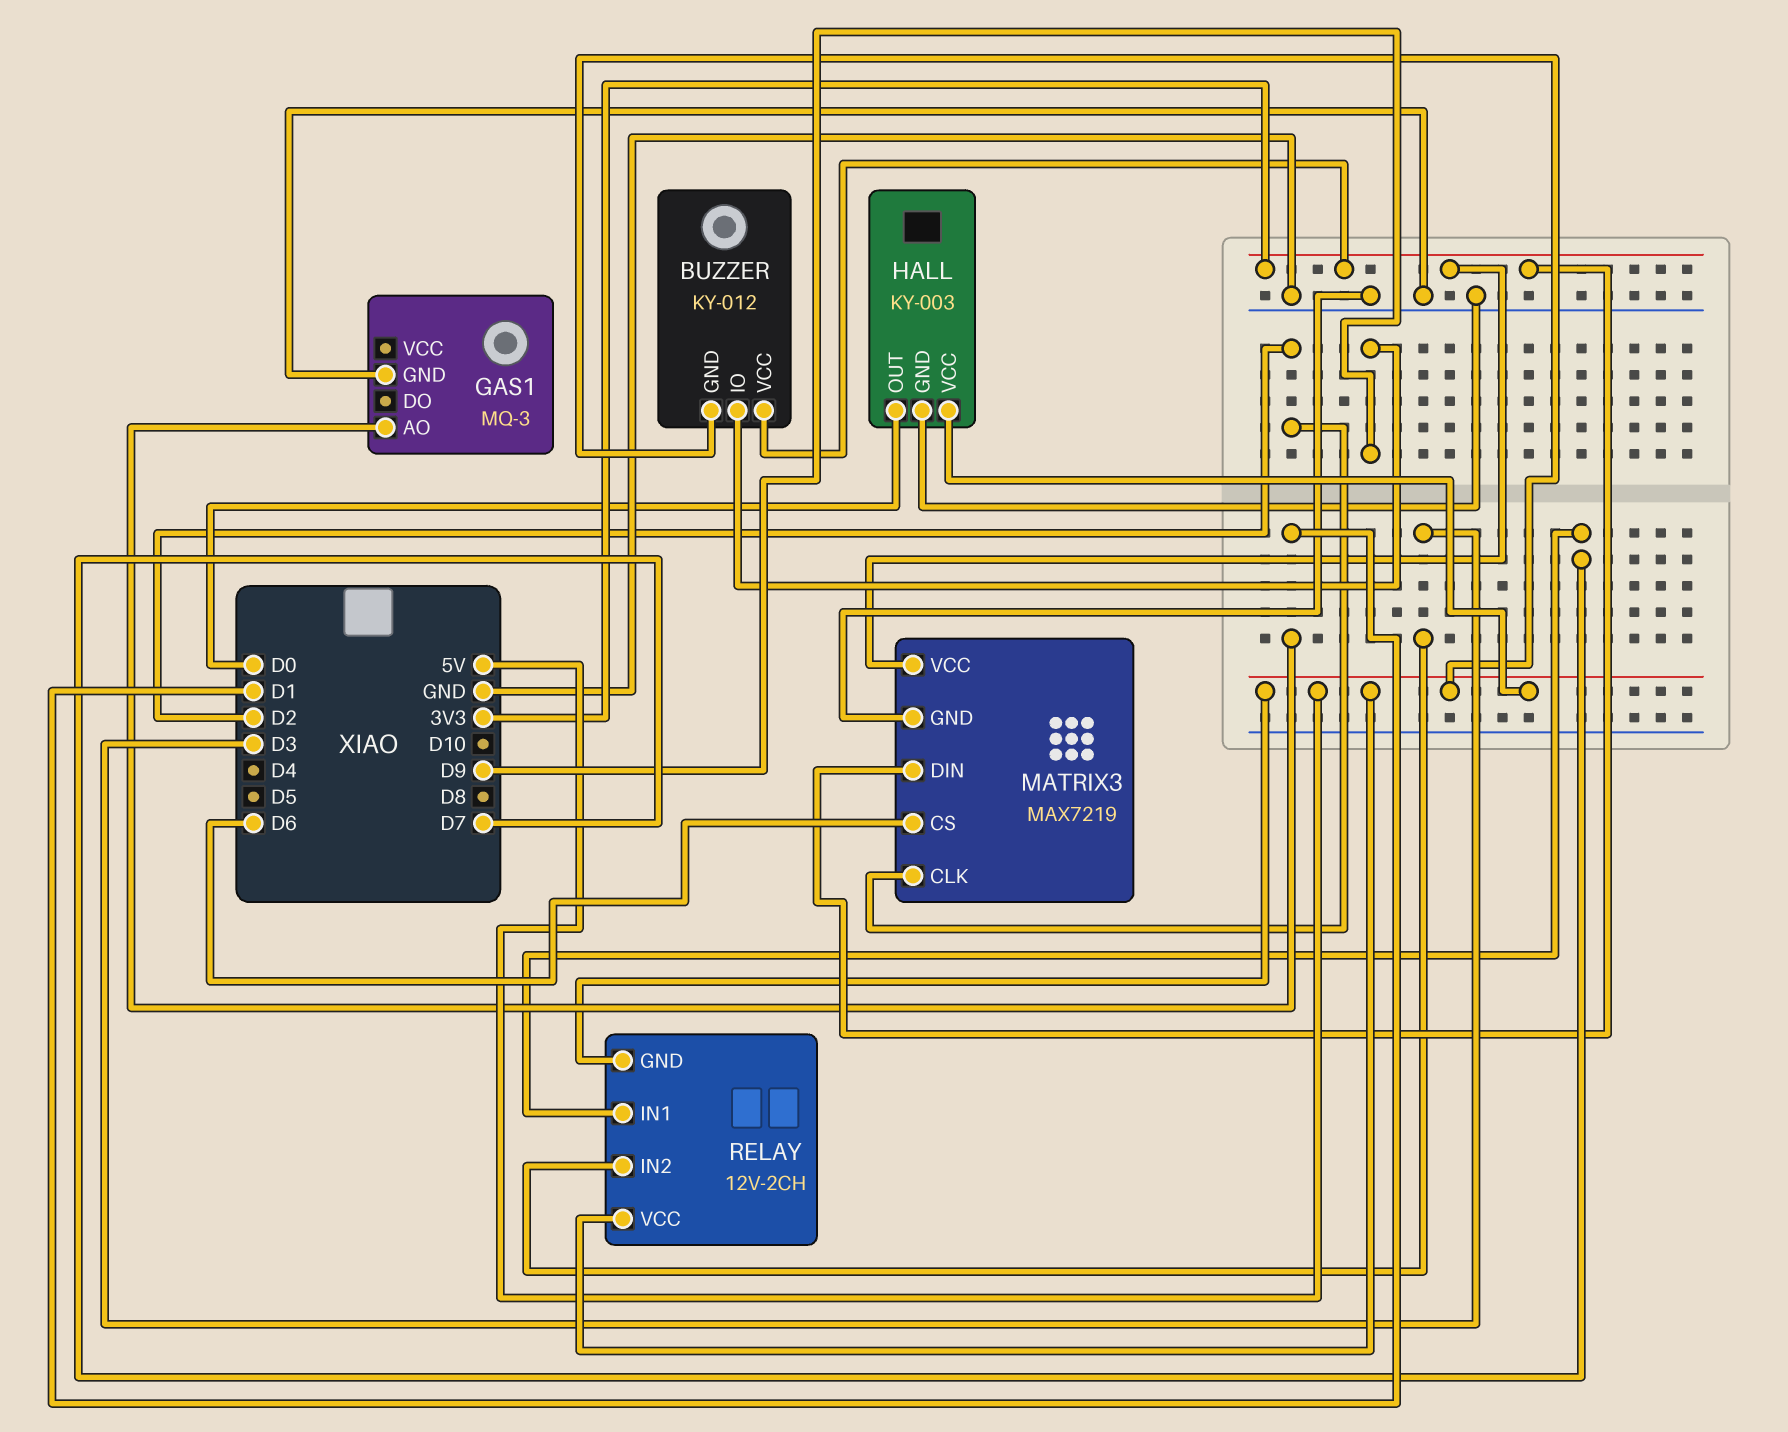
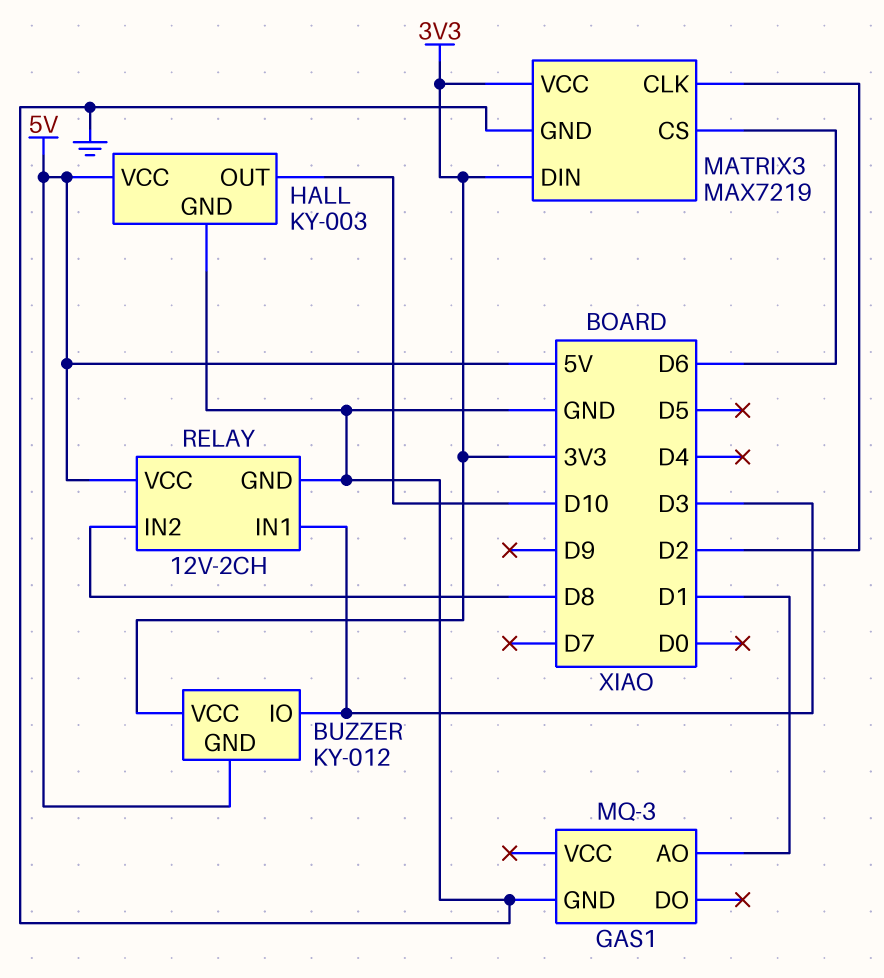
BUZZER pin IO: D9 -> D3
HALL pin OUT: D0 -> D10
RELAY pin GND: 5V -> GND
RELAY pin IN1: D7 -> D3
RELAY pin IN2: D3 -> D8

